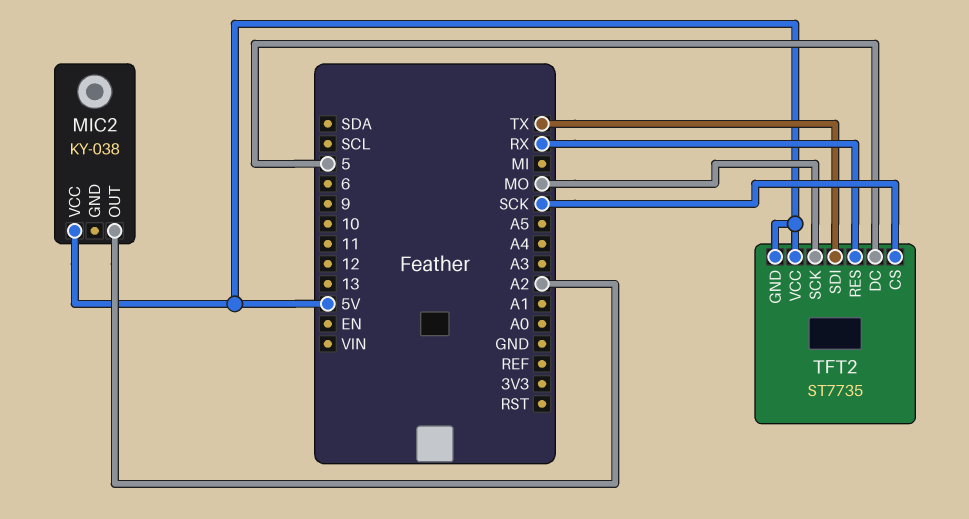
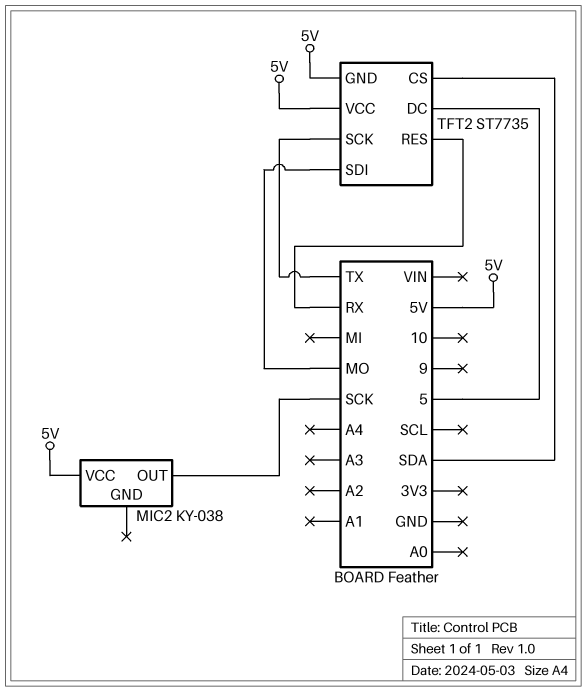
MIC2 pin OUT: A2 -> SCK
TFT2 pin CS: SCK -> SDA
TFT2 pin SCK: MO -> TX
TFT2 pin SDI: TX -> MO

